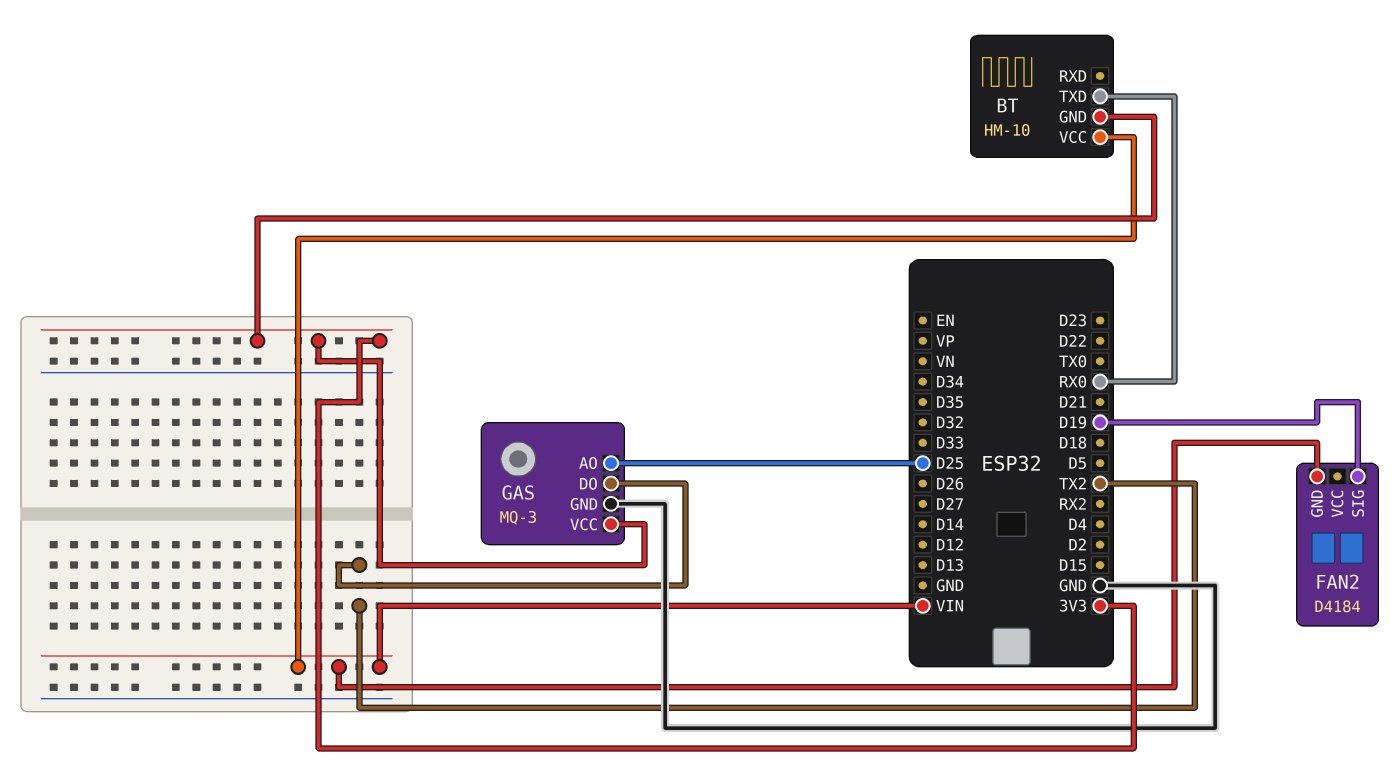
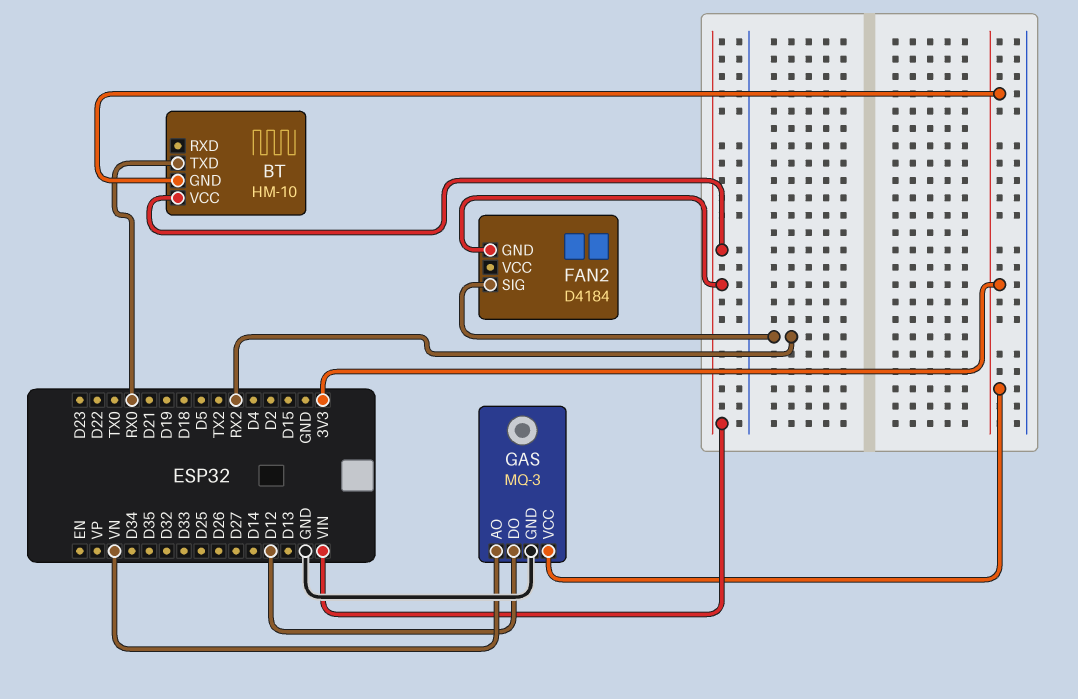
FAN2 pin SIG: D19 -> RX2
GAS pin AO: D25 -> VN
GAS pin DO: TX2 -> D12

